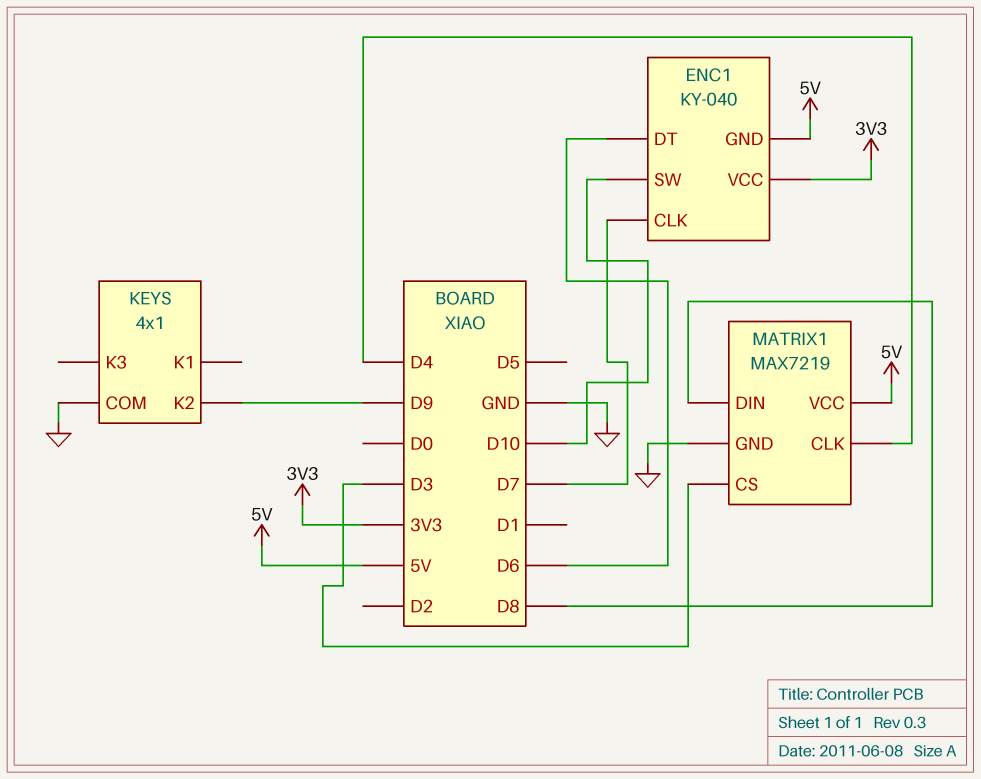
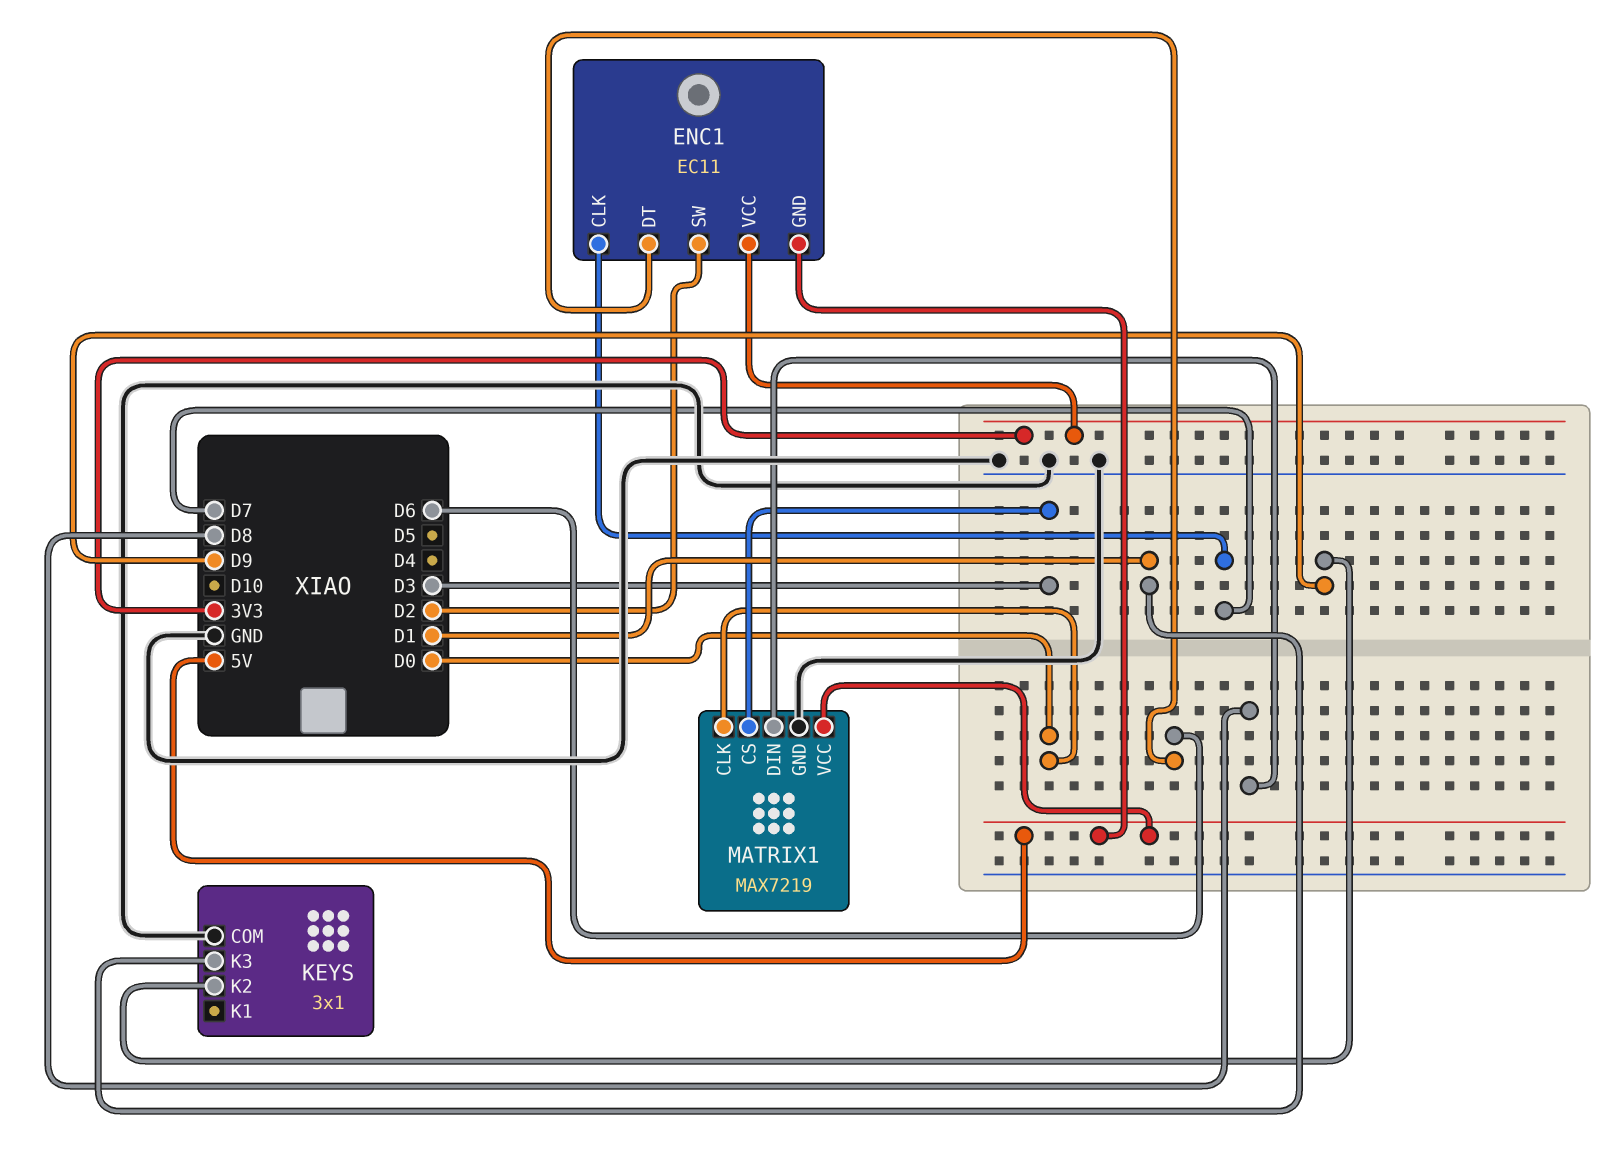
ENC1: KY-040 -> EC11
ENC1 pin SW: D10 -> D2
KEYS: 4x1 -> 3x1
KEYS pin K3: none -> D1
MATRIX1 pin CLK: D4 -> D0

